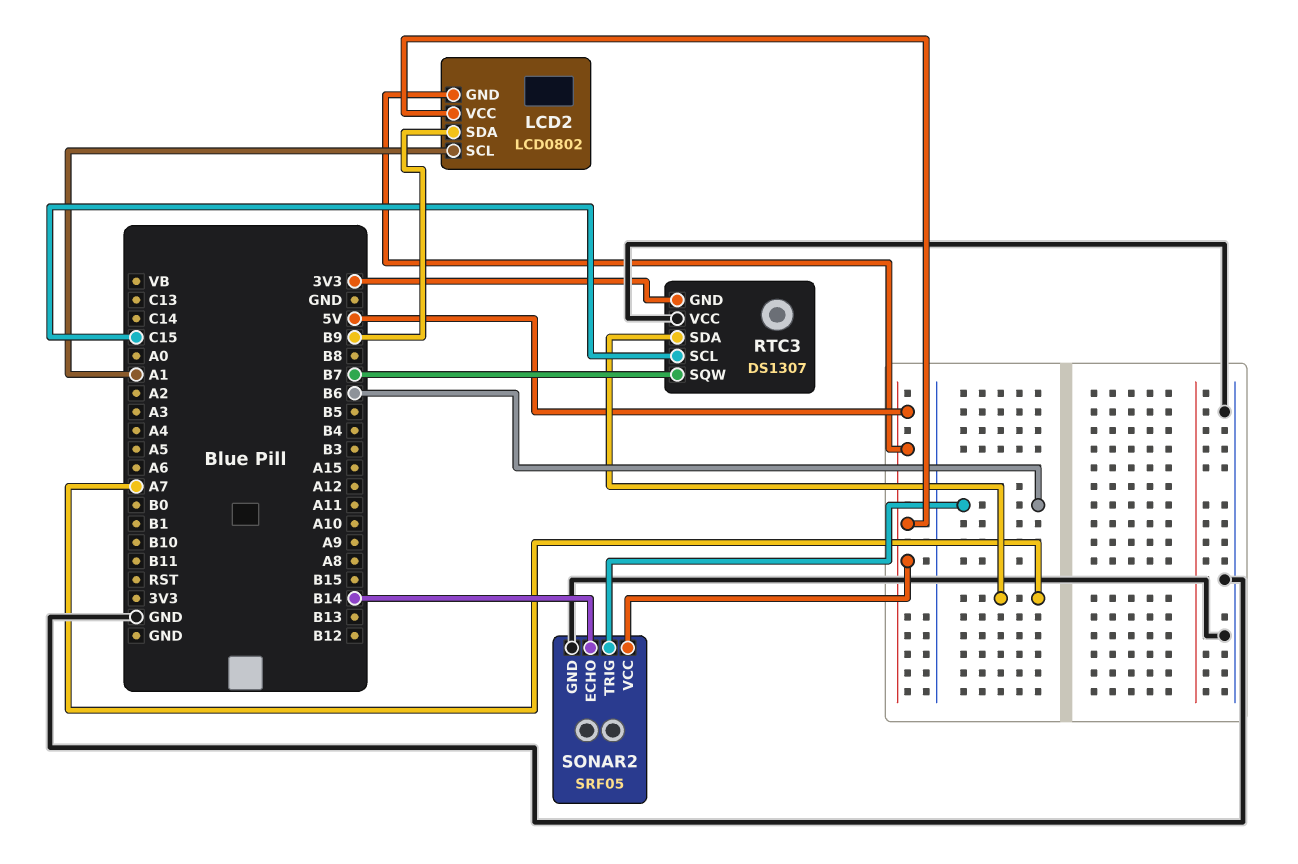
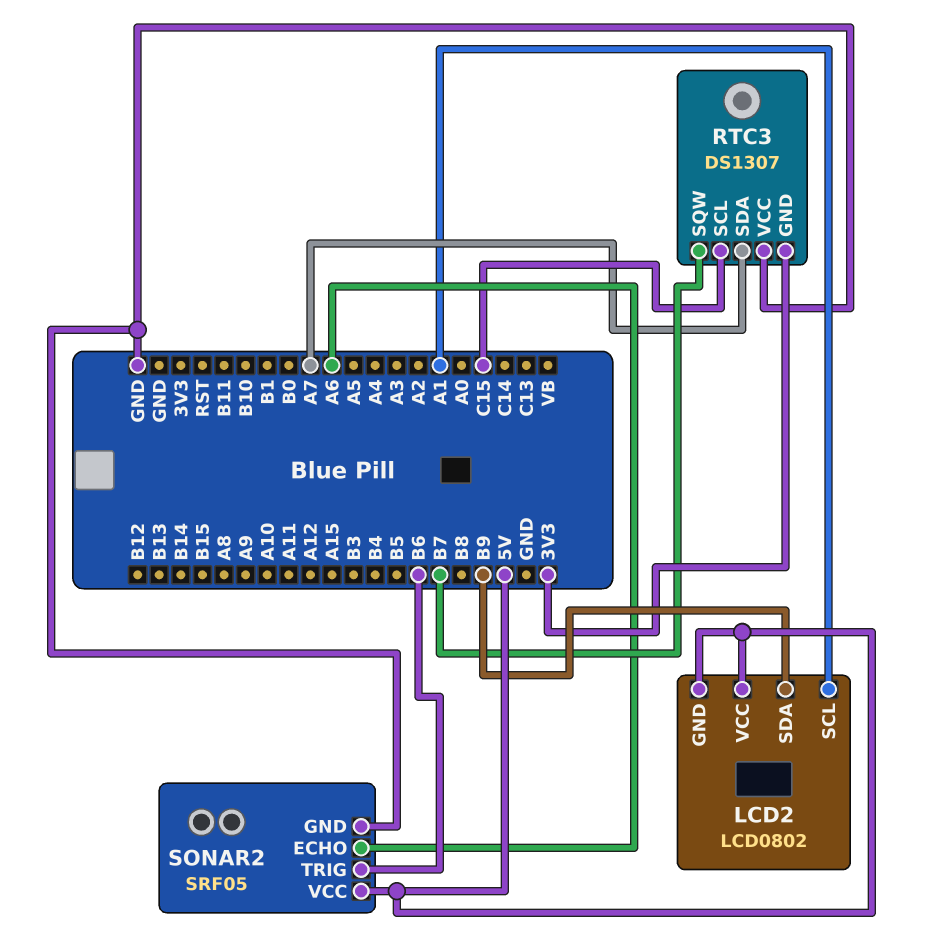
SONAR2 pin ECHO: B14 -> A6

